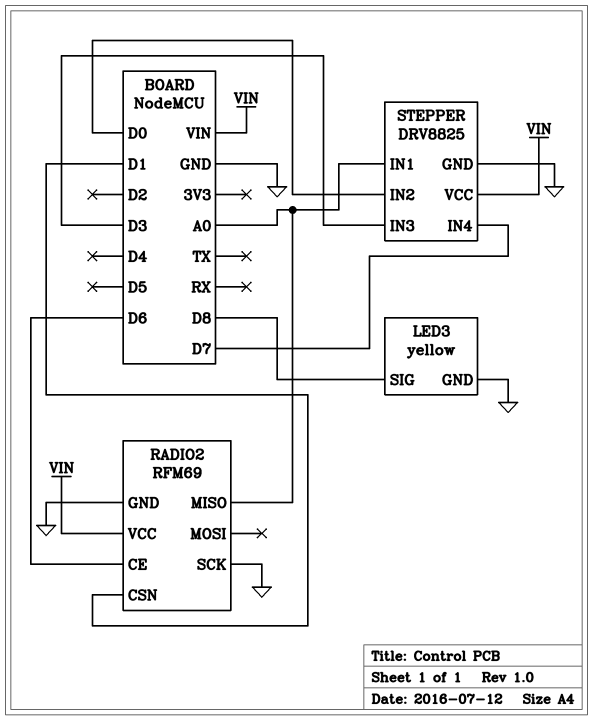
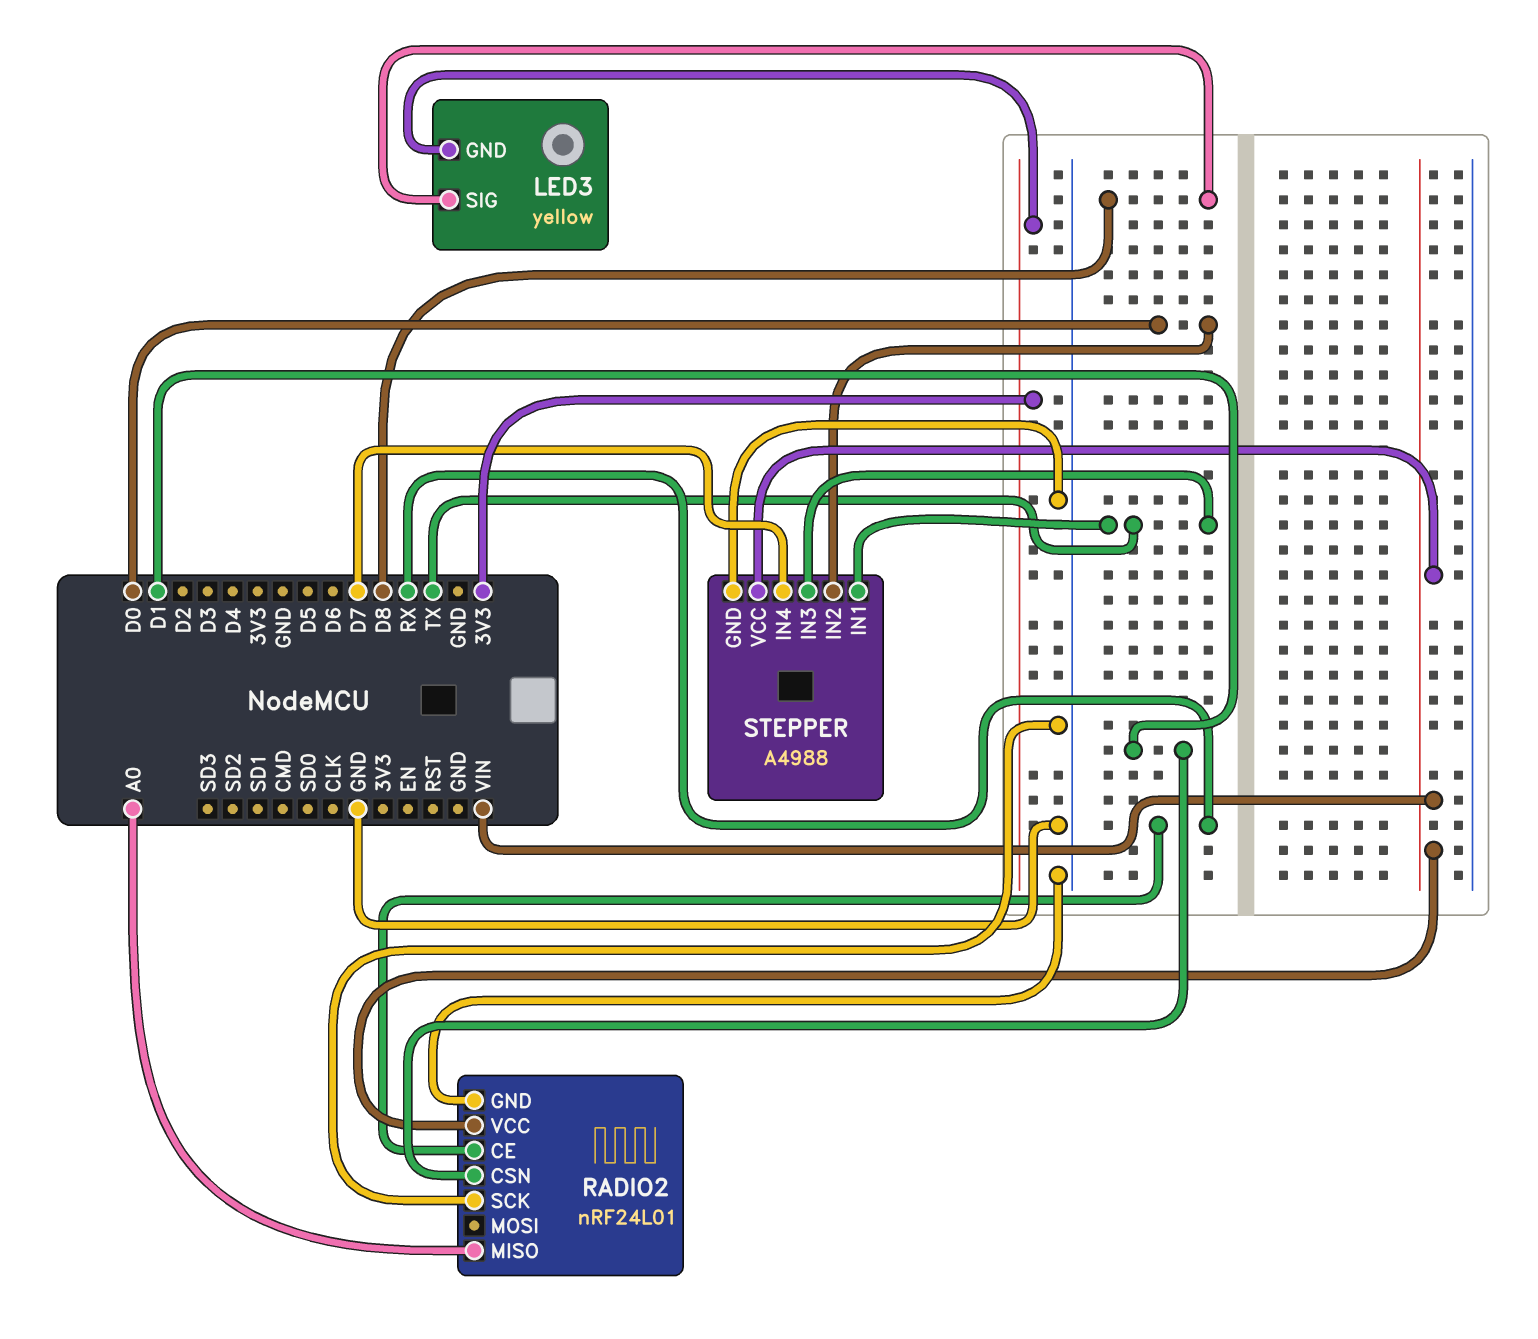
LED3 pin GND: GND -> 3V3
RADIO2: RFM69 -> nRF24L01
RADIO2 pin CE: D6 -> RX
STEPPER: DRV8825 -> A4988
STEPPER pin IN1: A0 -> TX
STEPPER pin IN3: D3 -> TX

